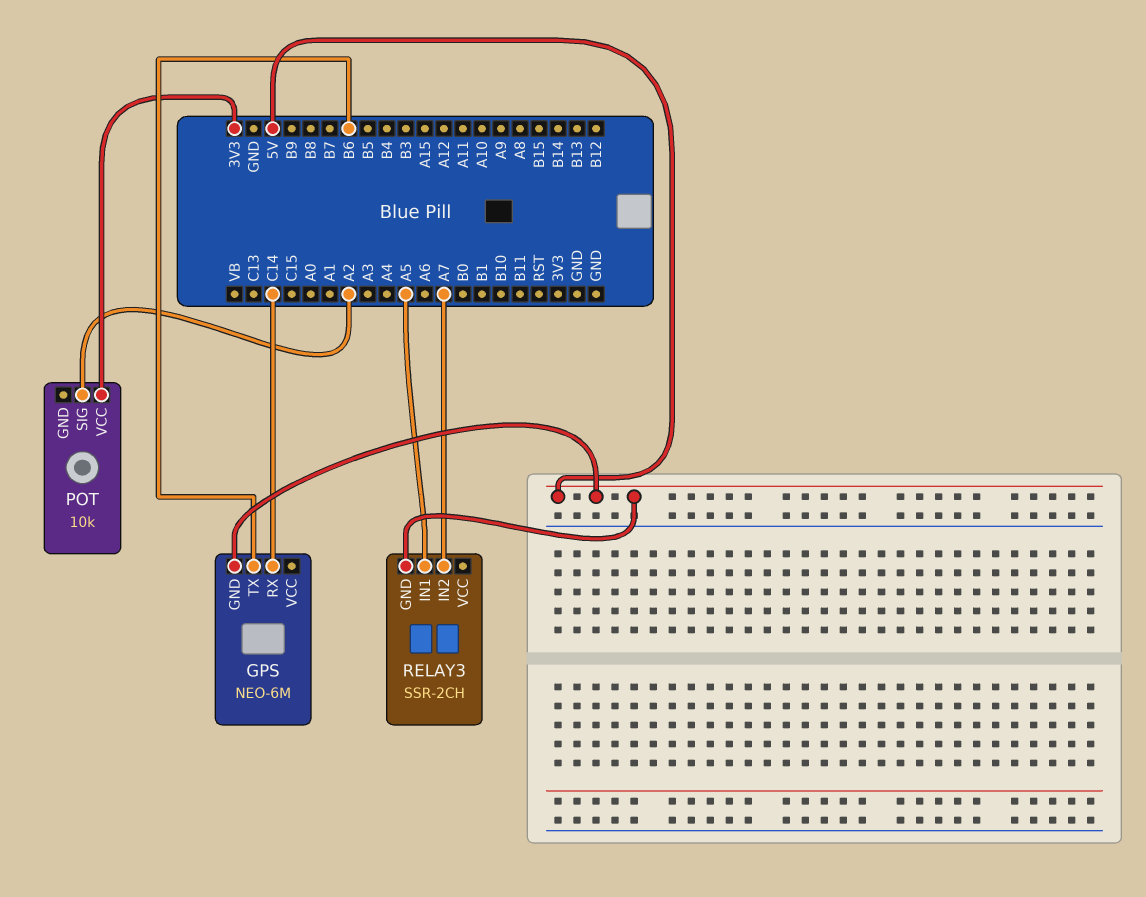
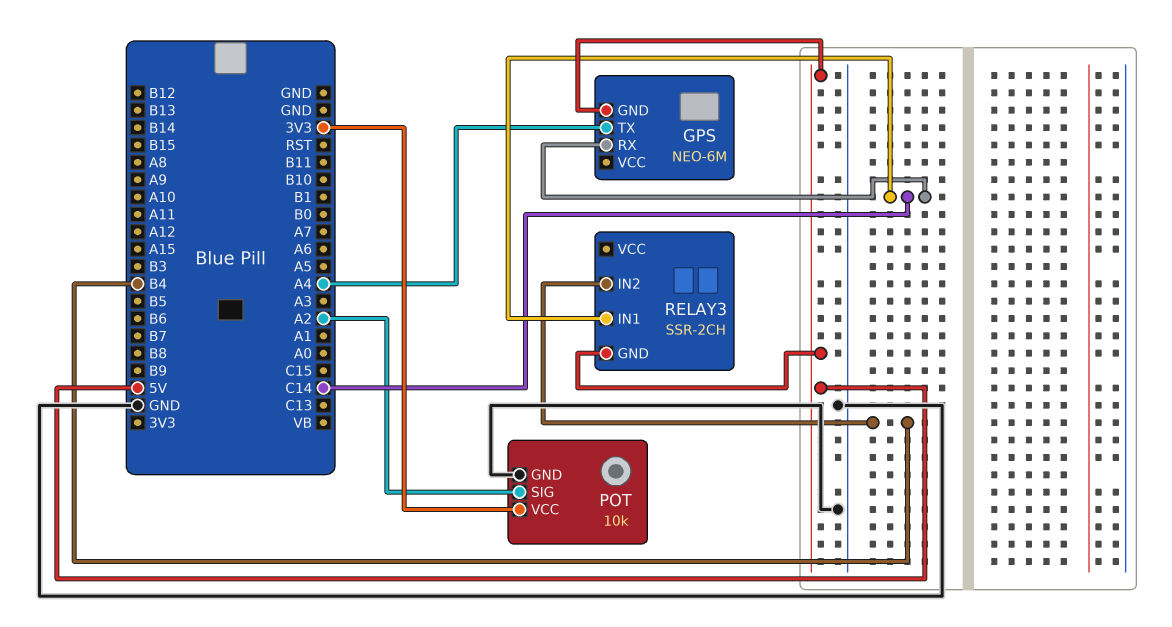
GPS pin TX: B6 -> A4
POT pin GND: none -> GND
RELAY3 pin IN1: A5 -> C14
RELAY3 pin IN2: A7 -> B4

